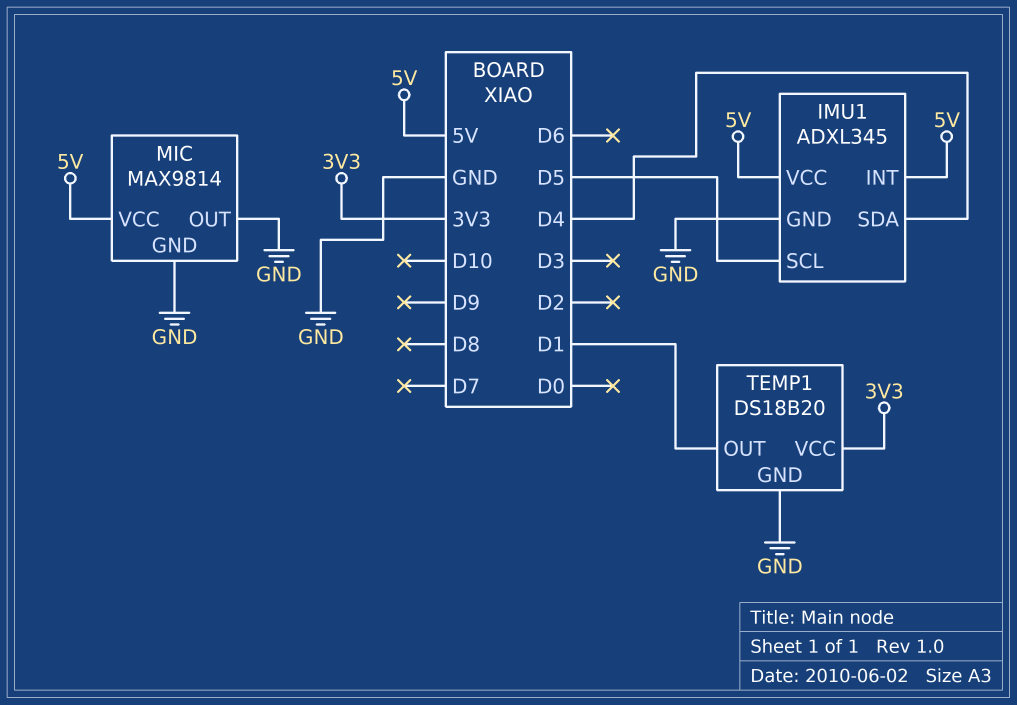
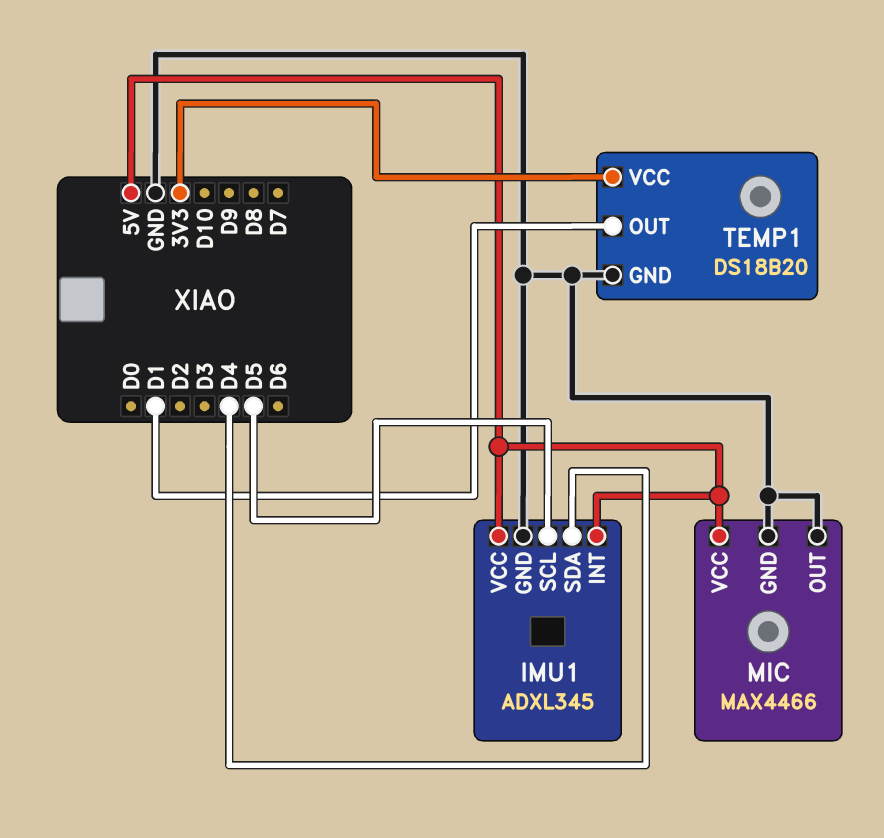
MIC: MAX9814 -> MAX4466

